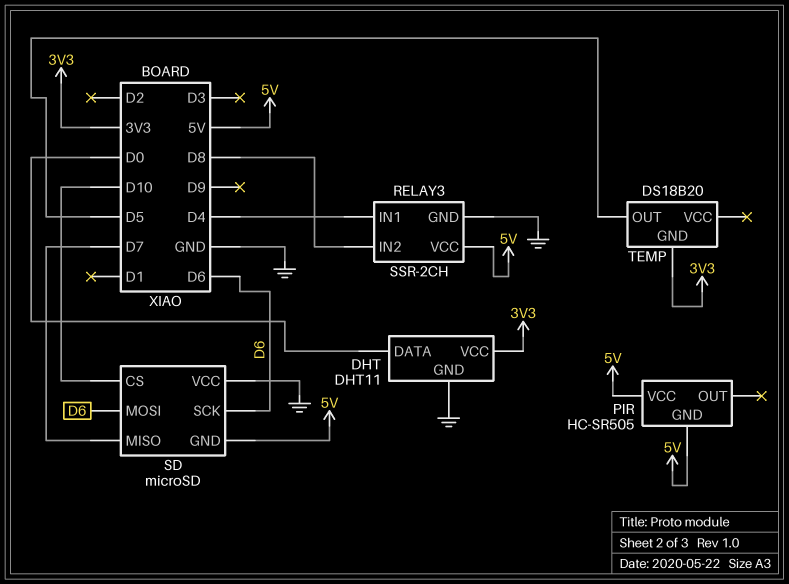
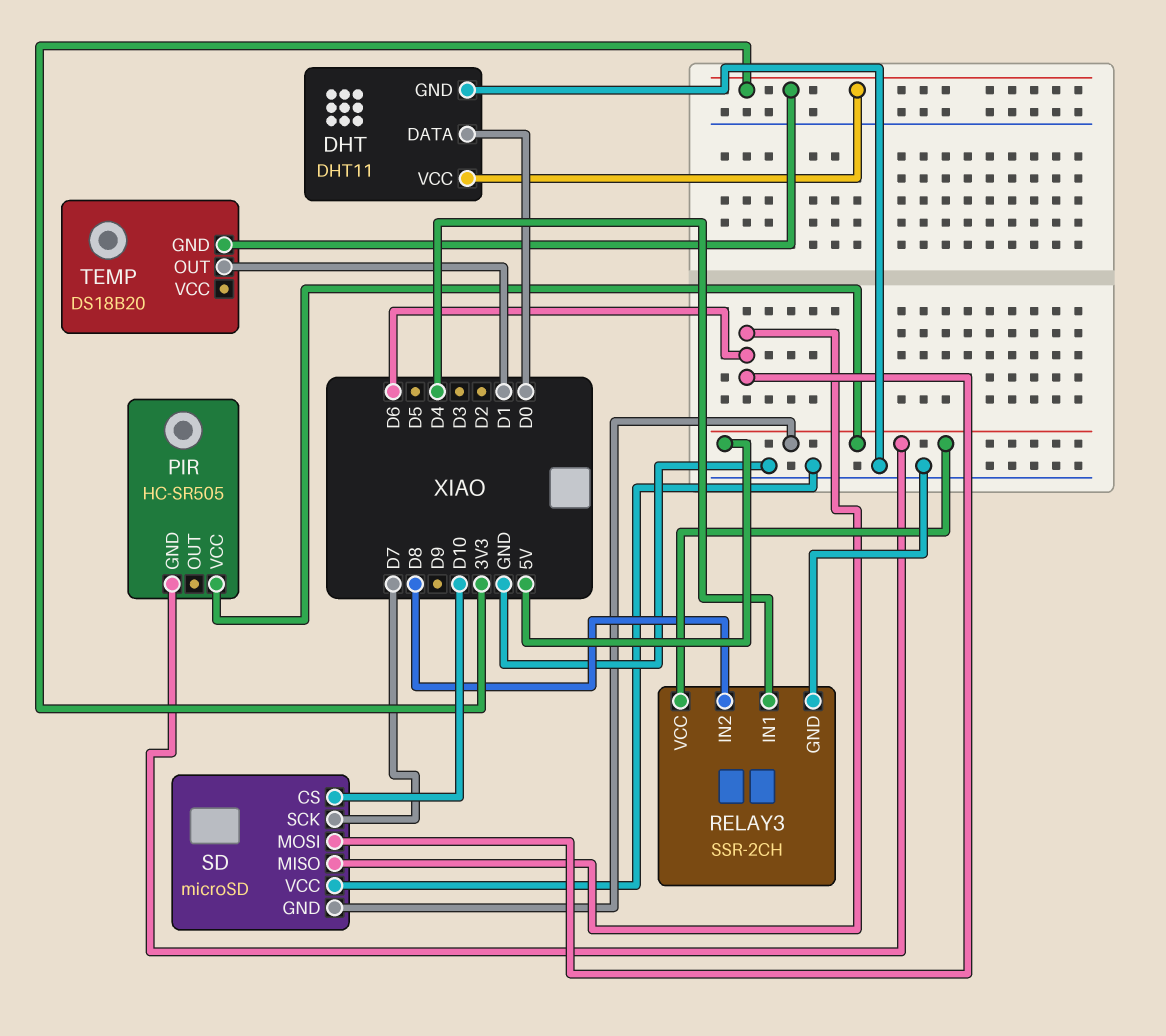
SD pin MISO: D7 -> D6
SD pin SCK: D6 -> D7
TEMP pin OUT: D5 -> D1

